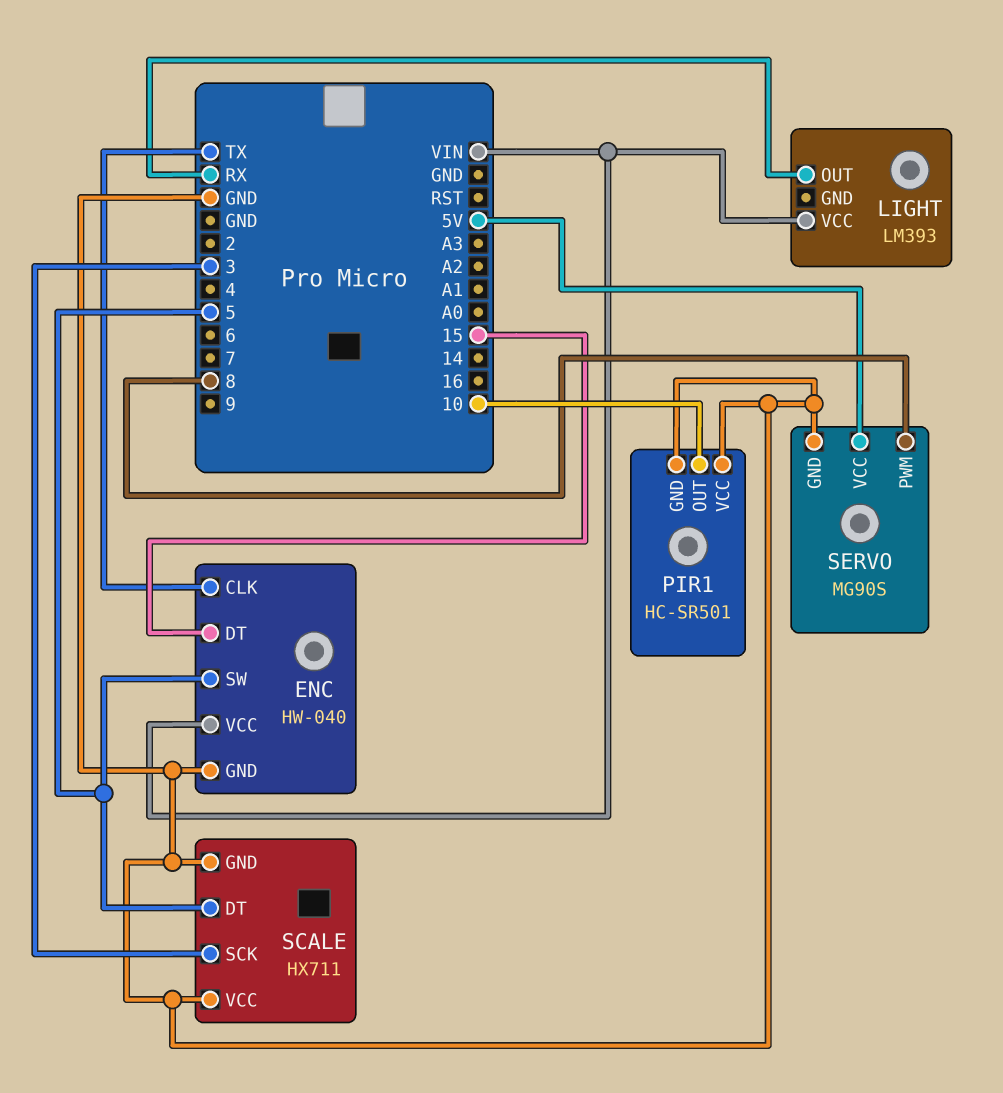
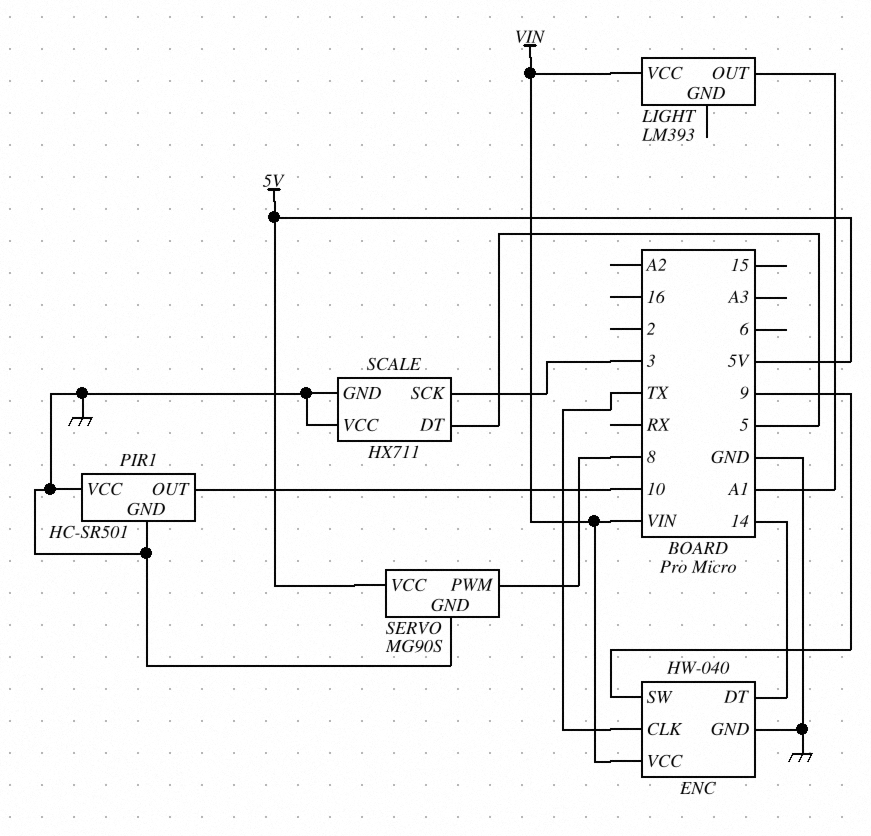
ENC pin DT: 15 -> 14
ENC pin SW: 5 -> 9
LIGHT pin OUT: RX -> A1

